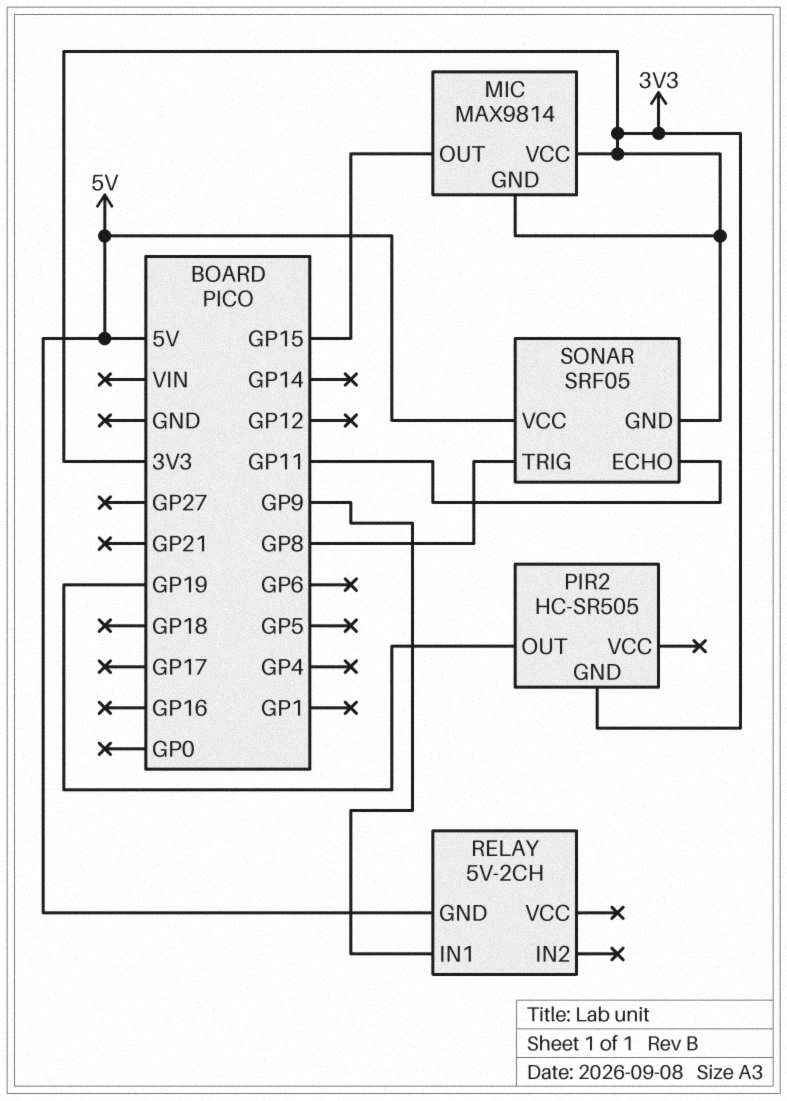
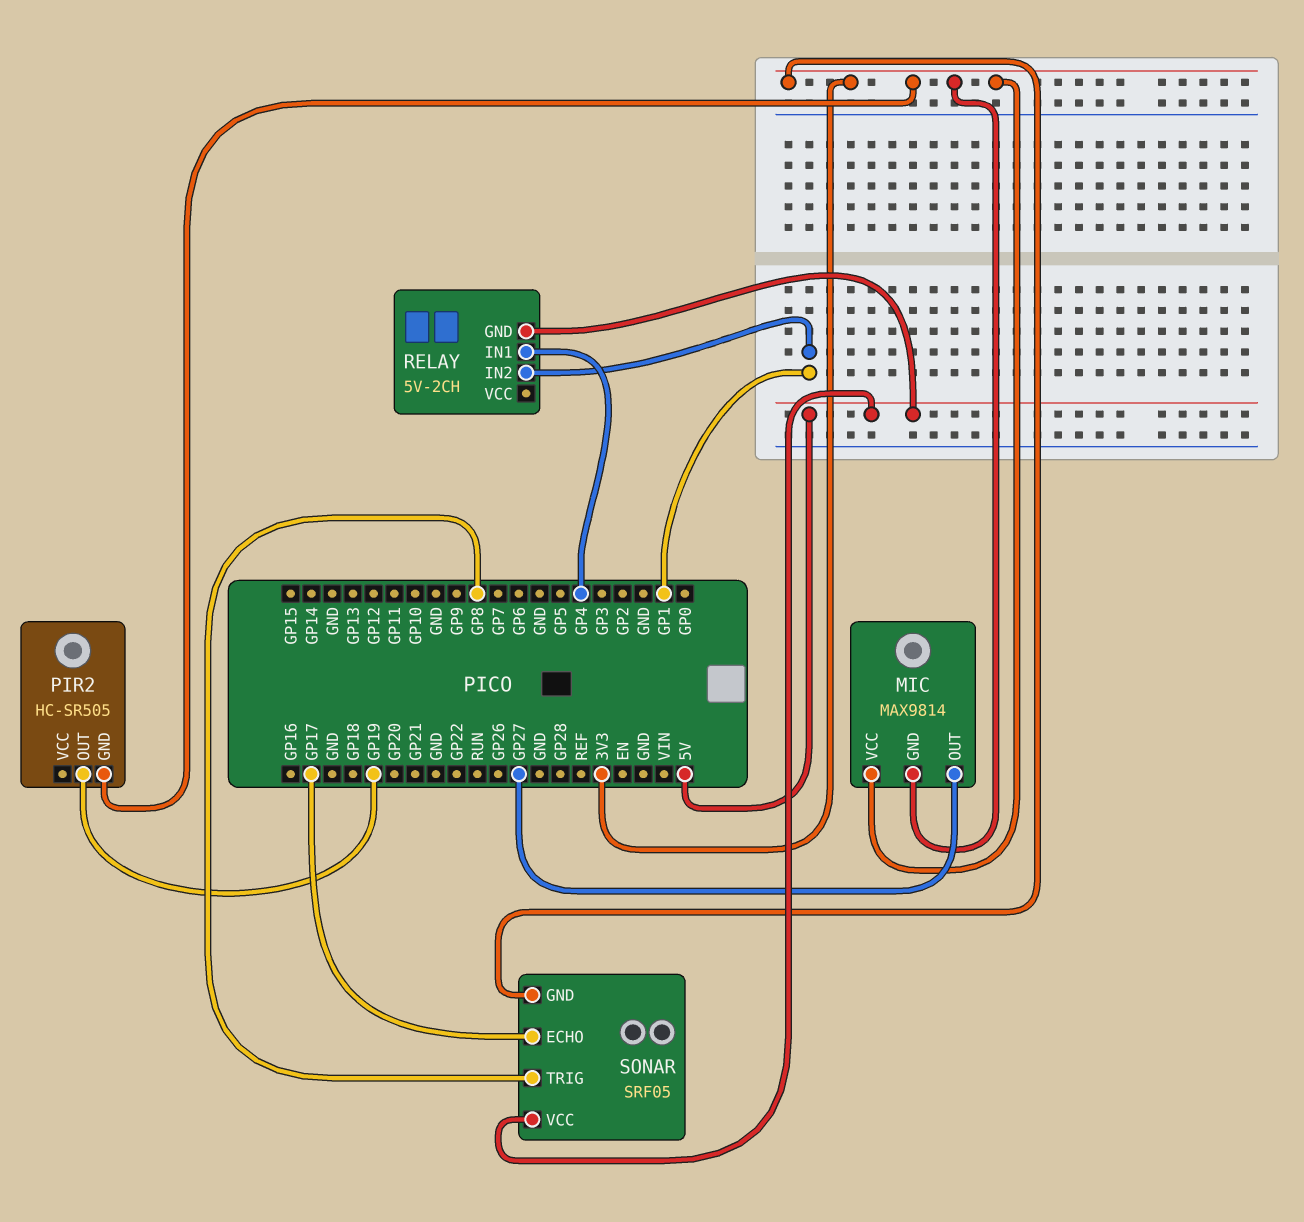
MIC pin OUT: GP15 -> GP27
RELAY pin IN1: GP9 -> GP4
RELAY pin IN2: none -> GP1
SONAR pin ECHO: GP11 -> GP17

